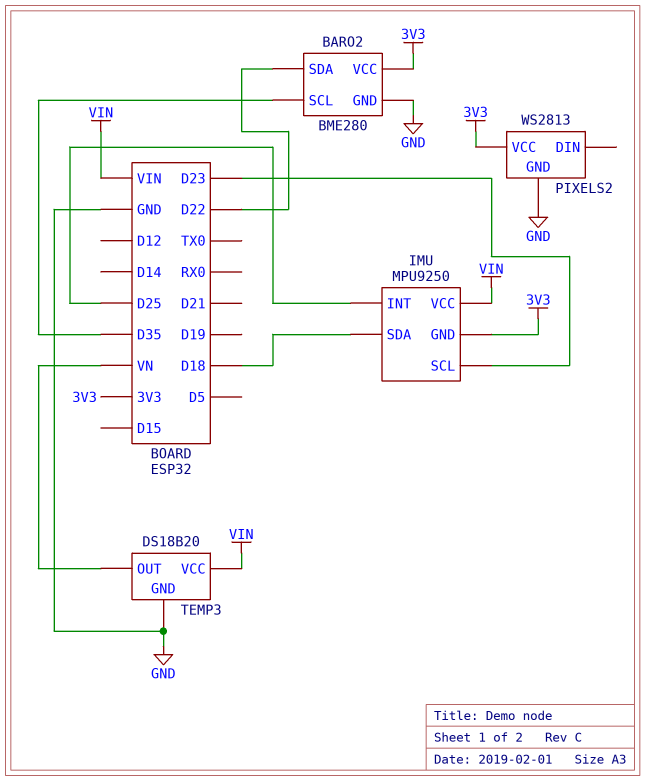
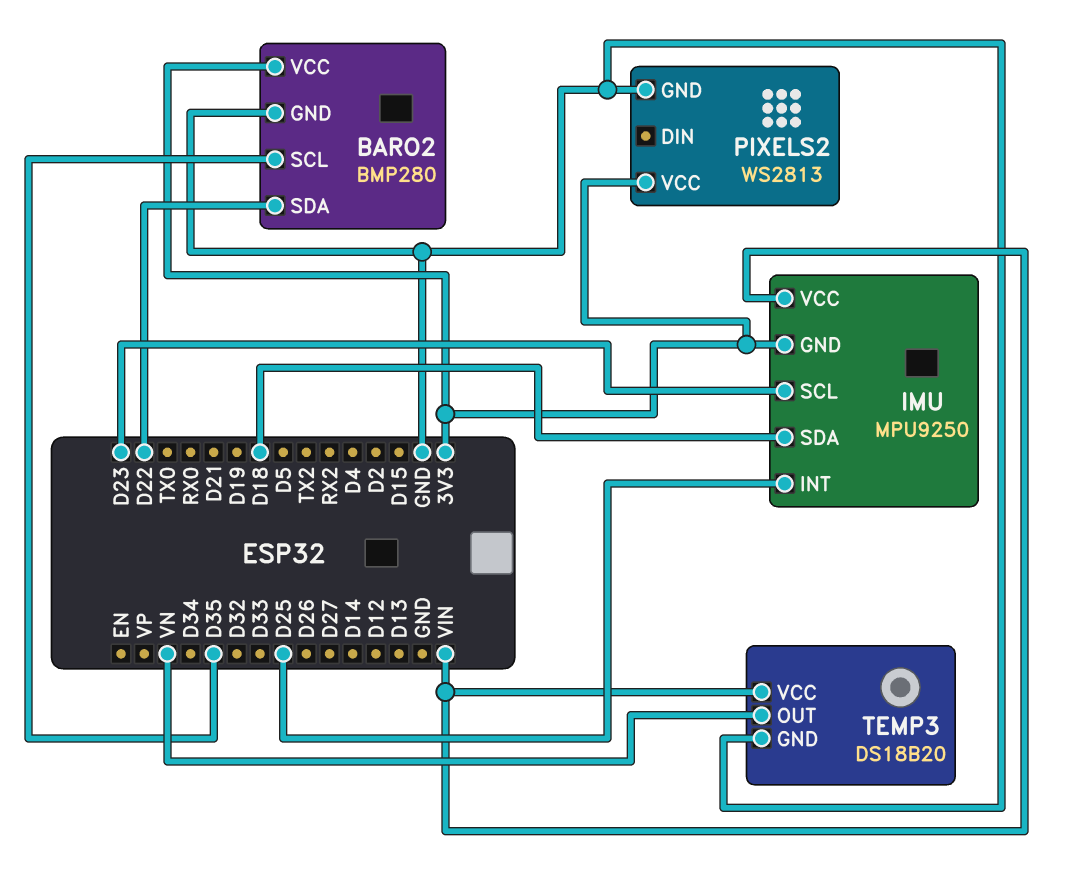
BARO2: BME280 -> BMP280

